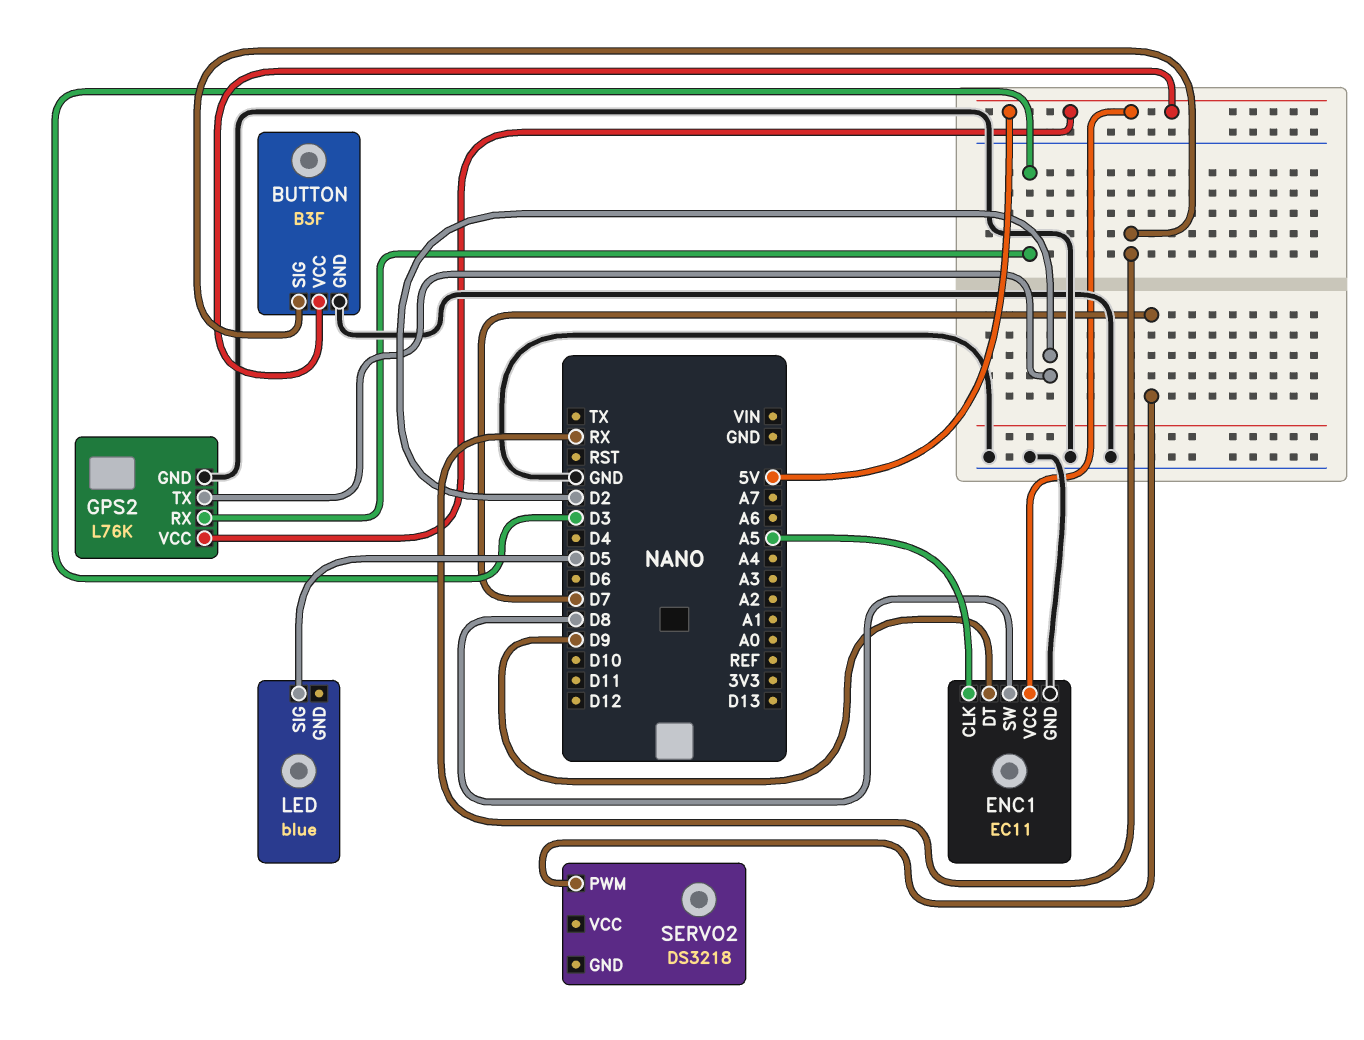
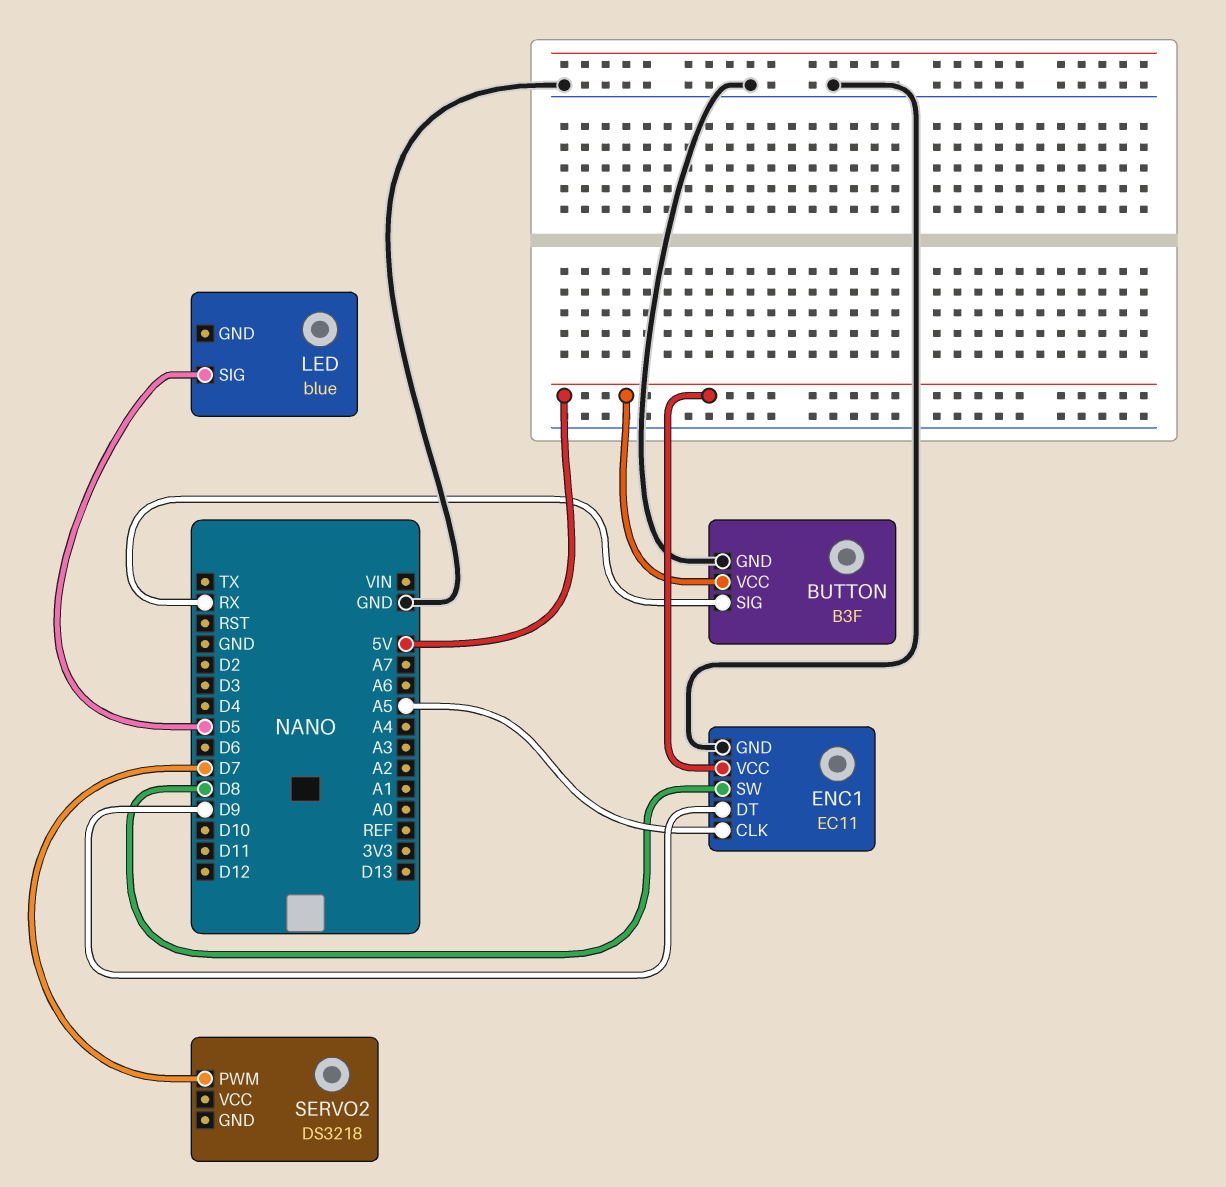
GPS2: L76K -> none
GPS2 pin GND: GND -> none
GPS2 pin RX: D3 -> none
GPS2 pin TX: D2 -> none
GPS2 pin VCC: 5V -> none

